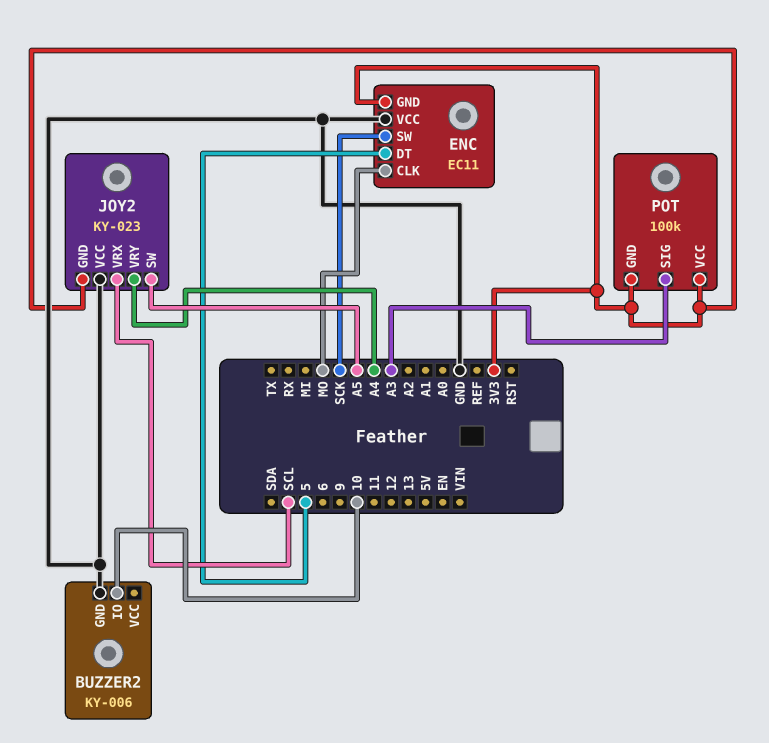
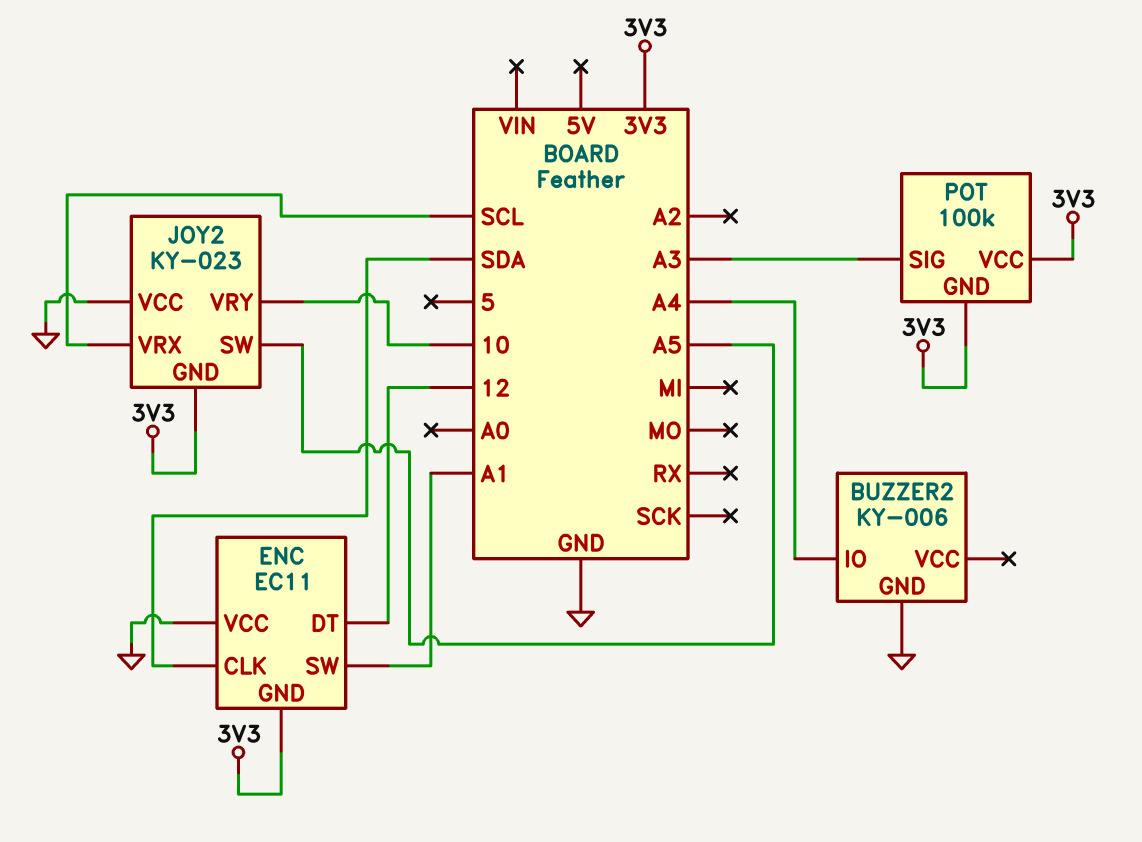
BUZZER2 pin IO: 10 -> A4
ENC pin CLK: MO -> SDA
ENC pin DT: 5 -> 12
ENC pin SW: SCK -> A1
JOY2 pin VRY: A4 -> 10

